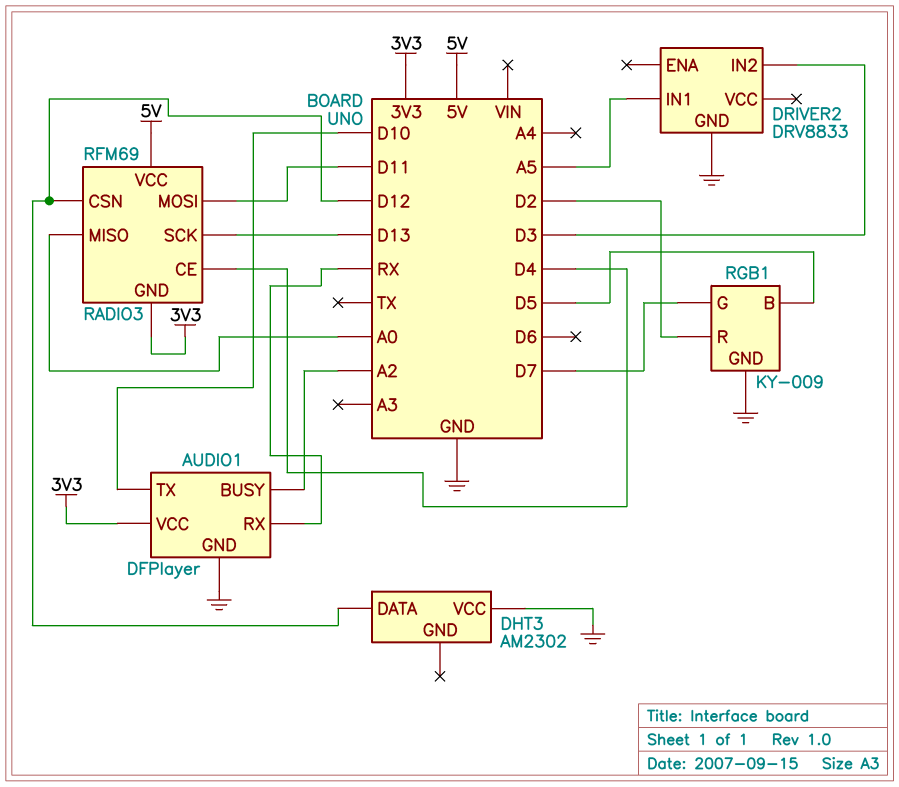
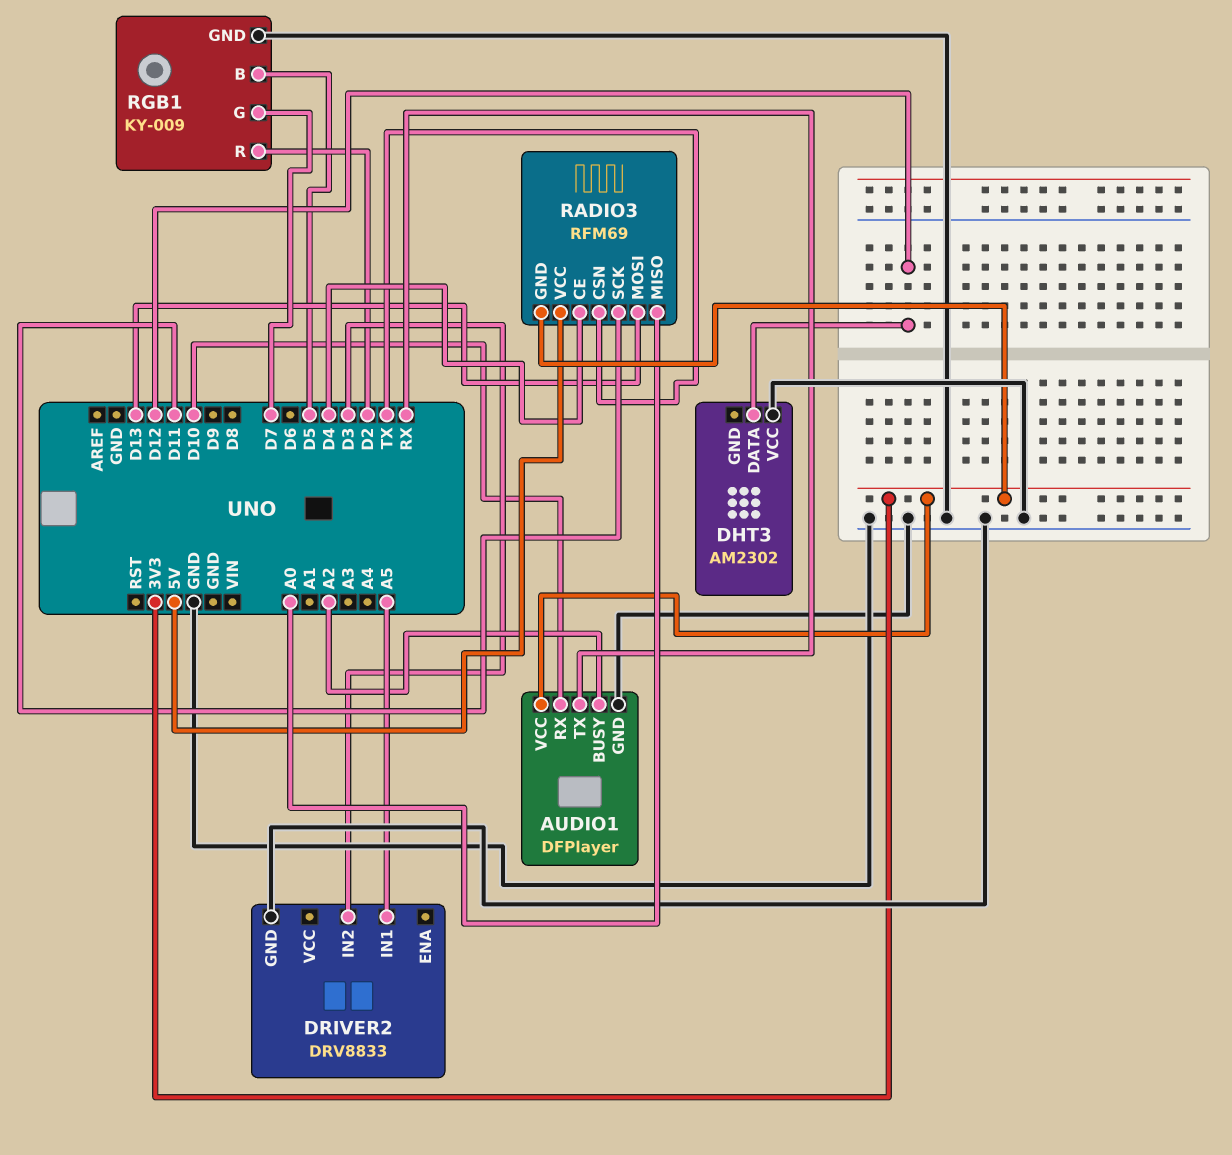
AUDIO1 pin RX: RX -> D10
AUDIO1 pin TX: D10 -> RX
RADIO3 pin CSN: D12 -> TX
RADIO3 pin MOSI: D11 -> D13
RADIO3 pin SCK: D13 -> D11

